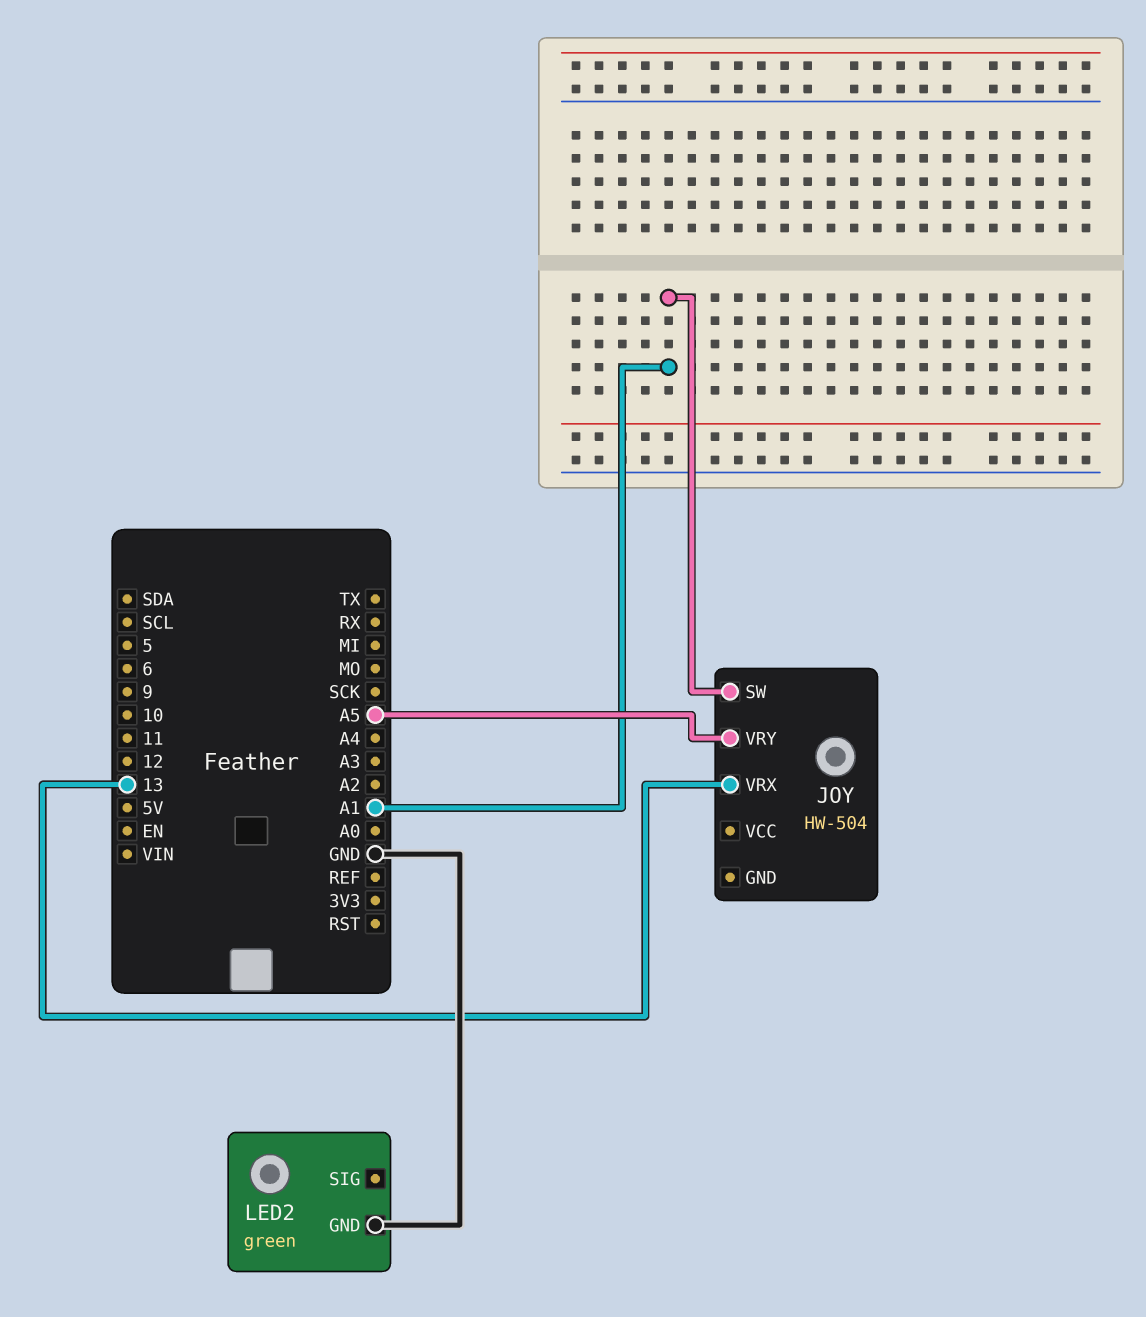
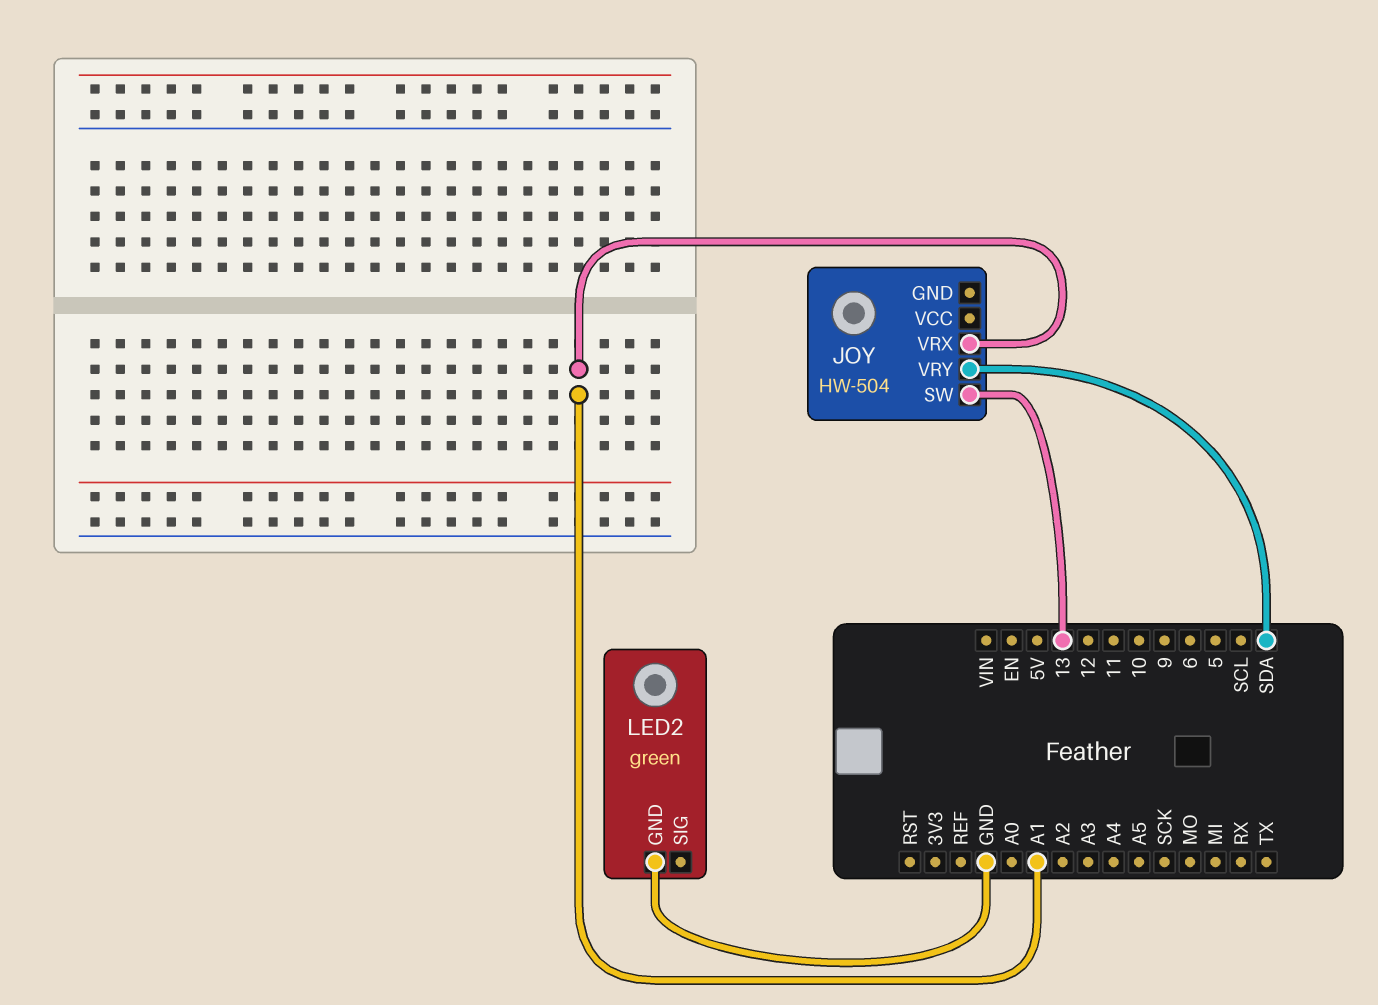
JOY pin SW: A1 -> 13
JOY pin VRX: 13 -> A1
JOY pin VRY: A5 -> SDA

